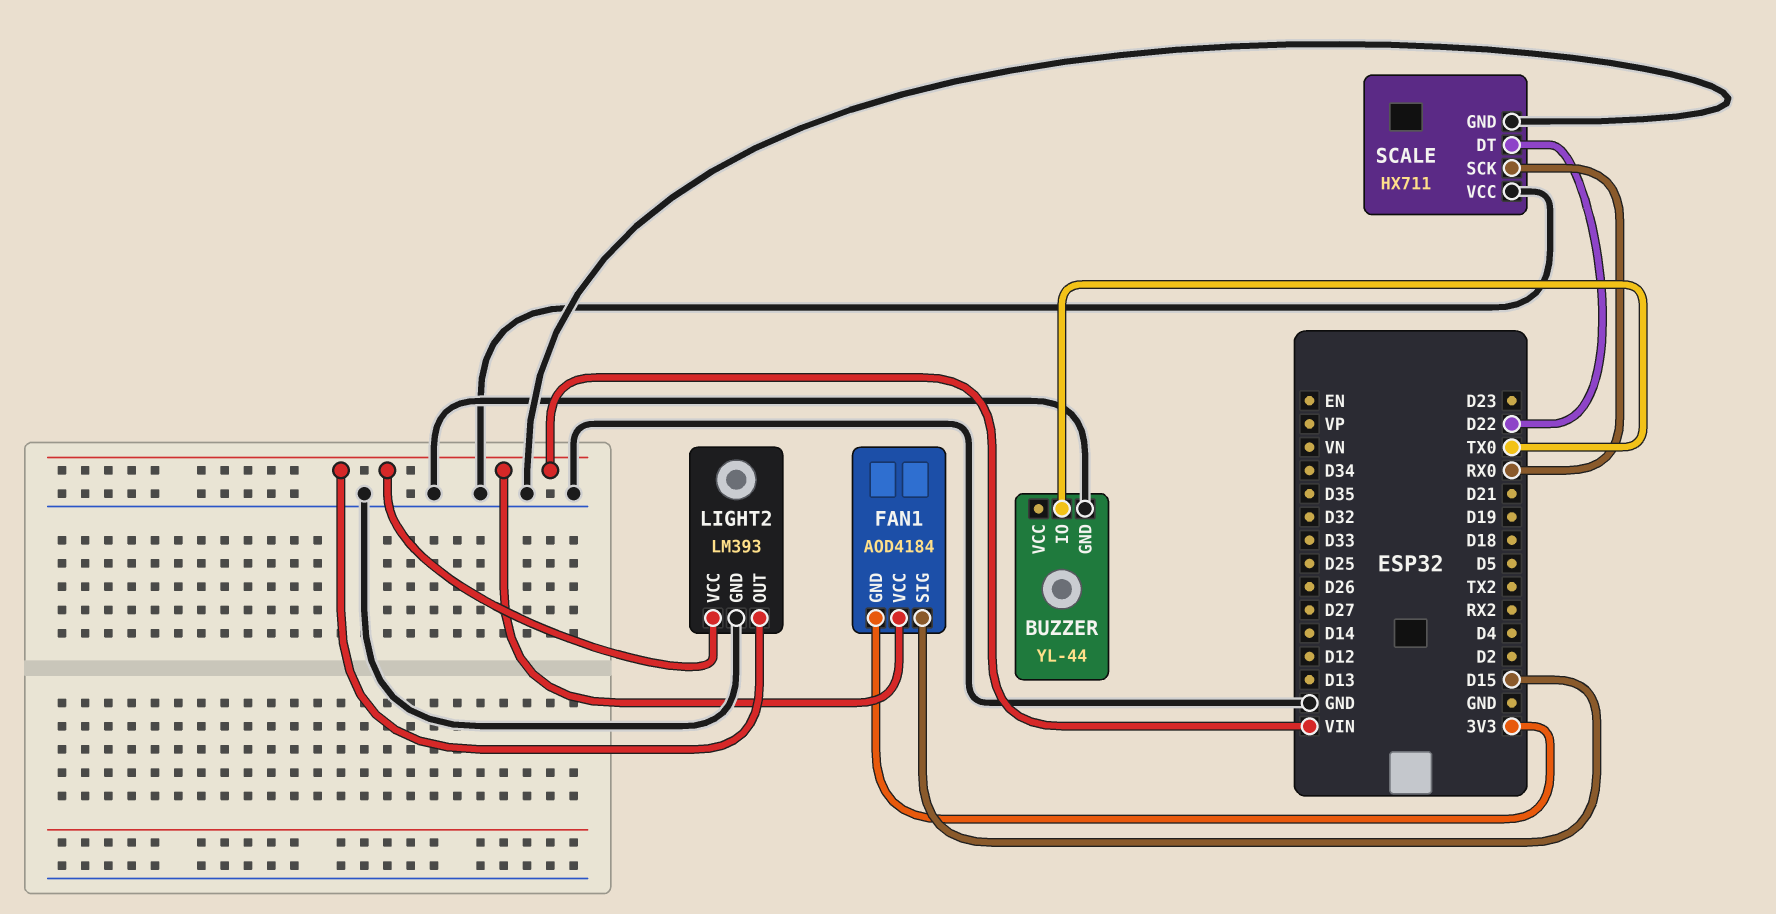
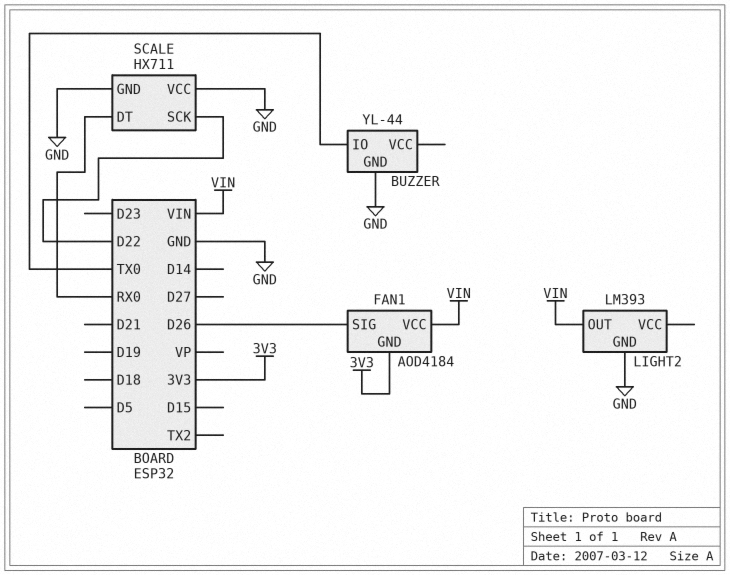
FAN1 pin SIG: D15 -> D26
LIGHT2 pin VCC: VIN -> none
SCALE pin DT: D22 -> RX0
SCALE pin SCK: RX0 -> D22

